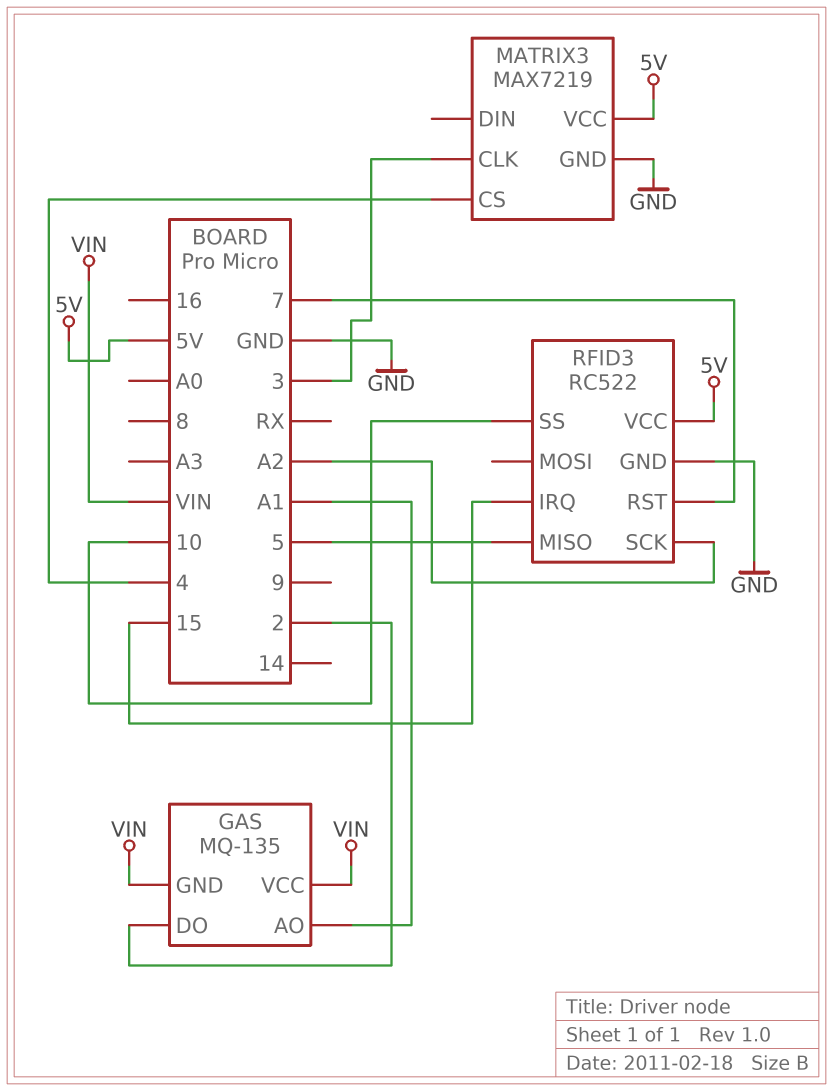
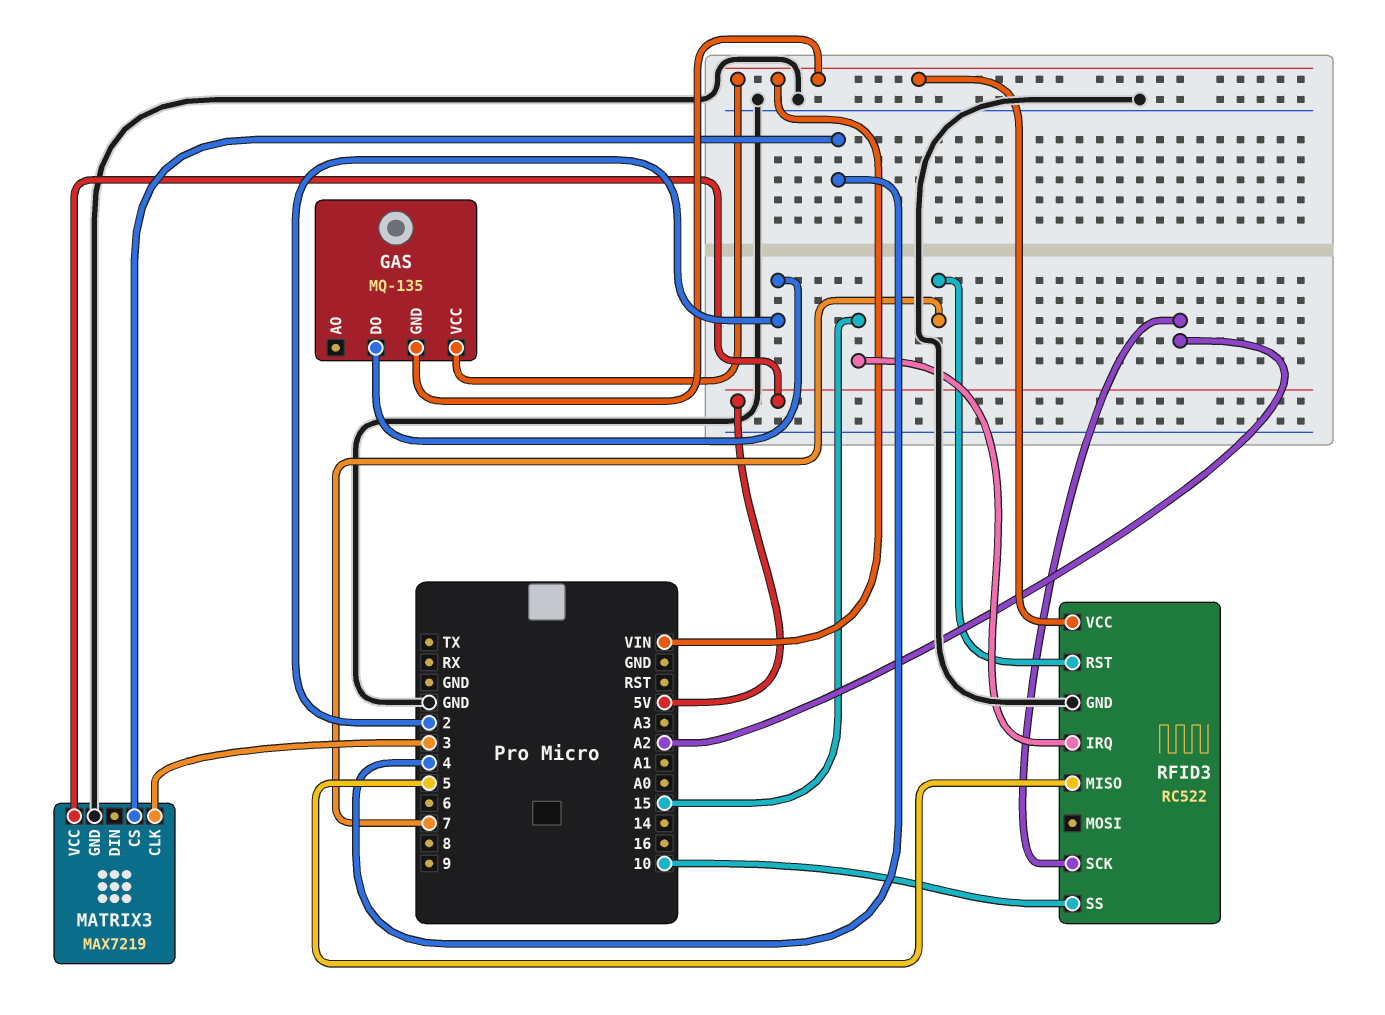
GAS pin AO: A1 -> none
RFID3 pin VCC: 5V -> VIN

